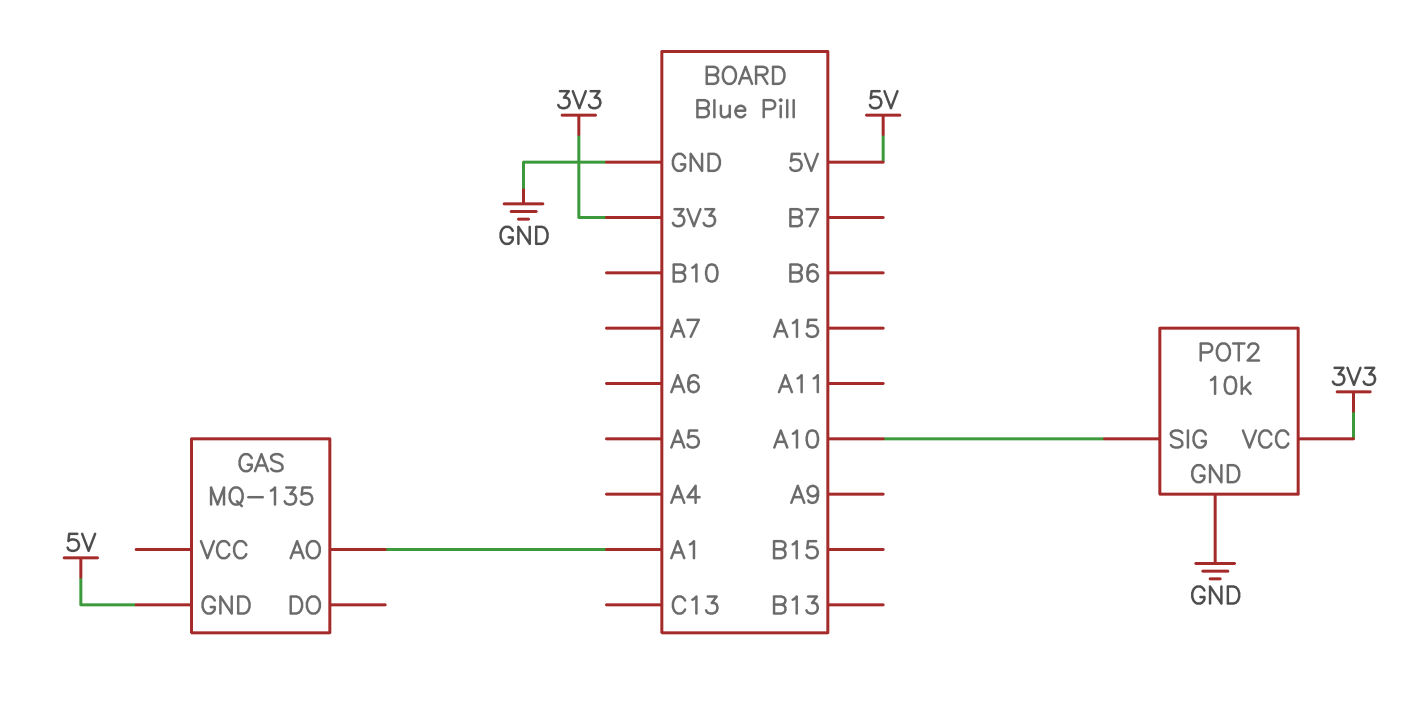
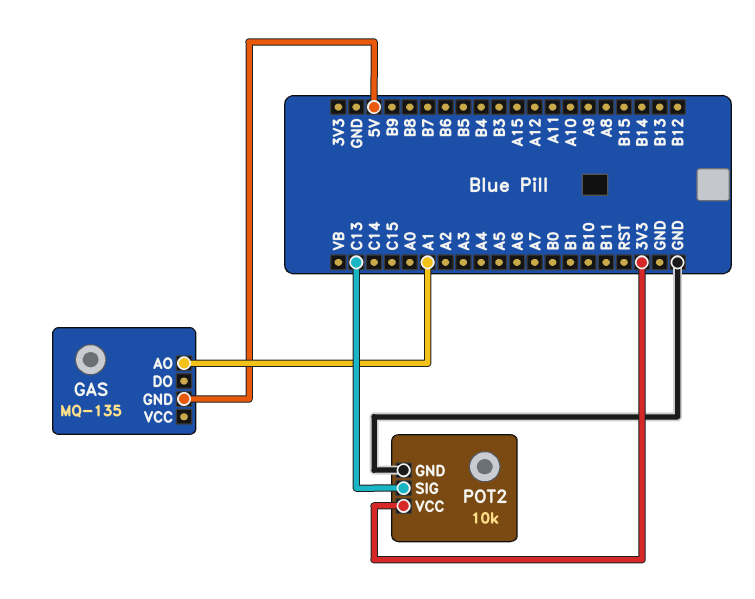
POT2 pin SIG: A10 -> C13

